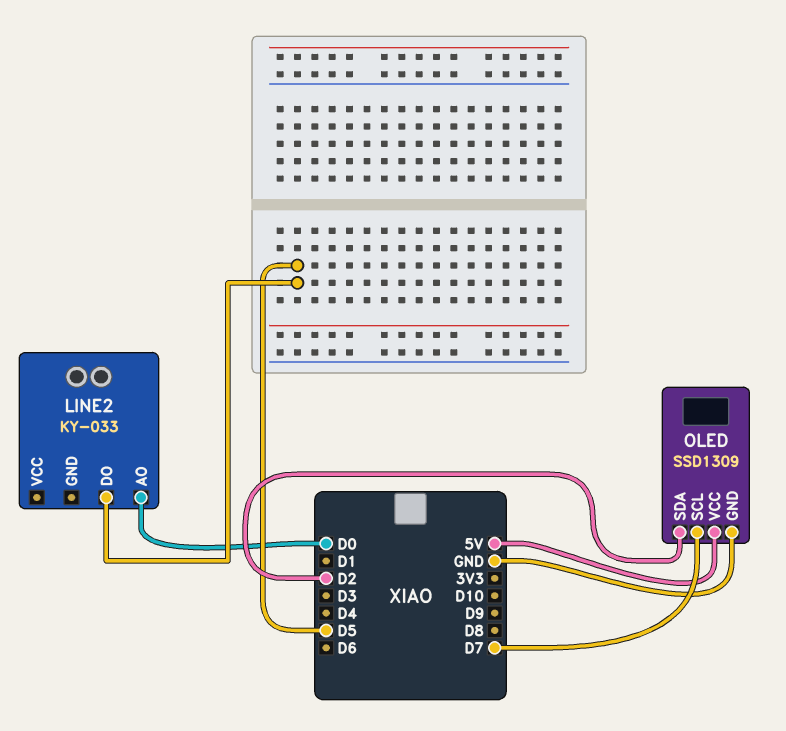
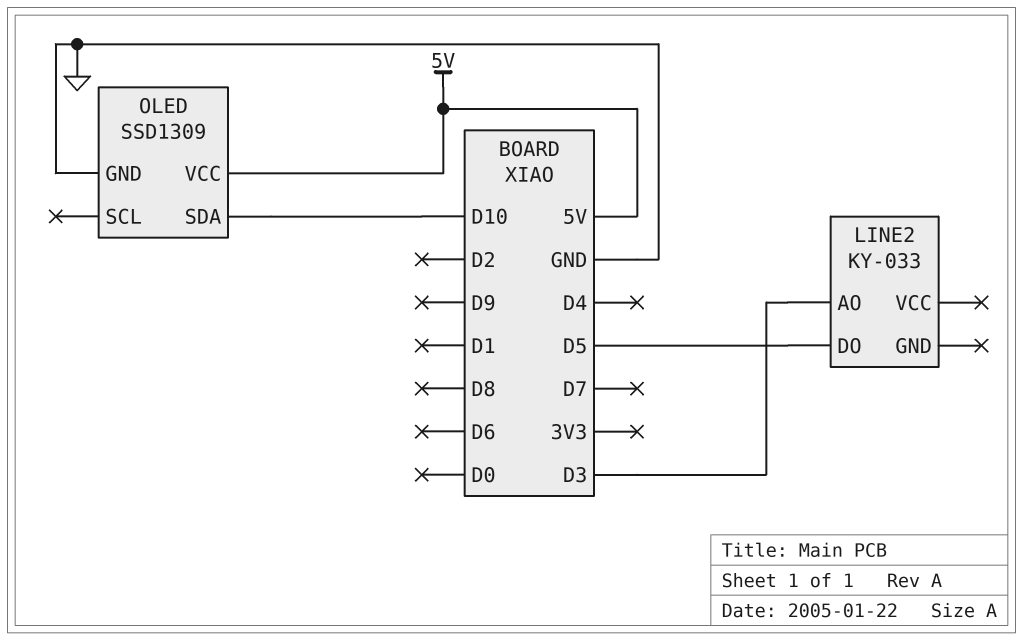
LINE2 pin AO: D0 -> D3
OLED pin SCL: D7 -> none
OLED pin SDA: D2 -> D10

